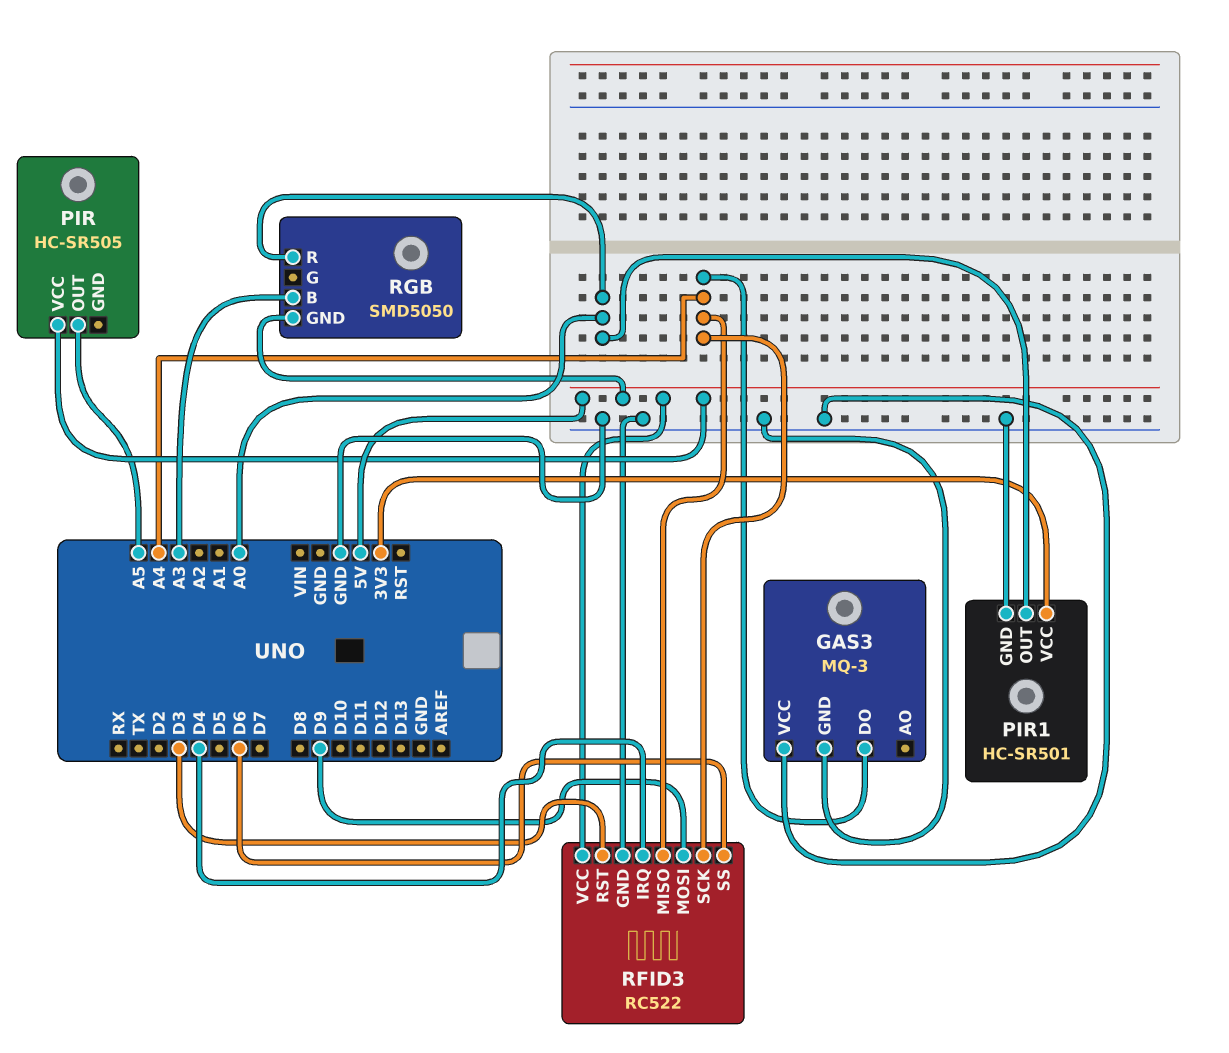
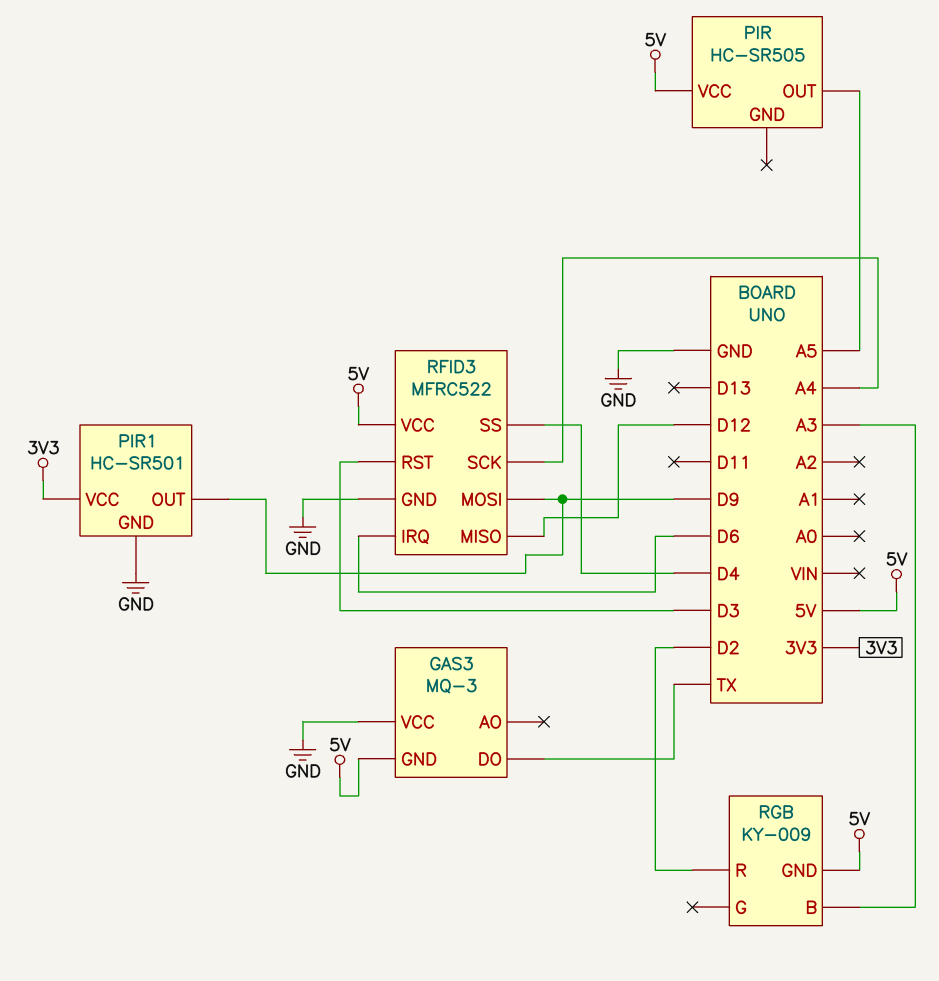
GAS3 pin DO: A4 -> TX
GAS3 pin GND: GND -> 5V
PIR1 pin OUT: A0 -> D9
RFID3: RC522 -> MFRC522
RFID3 pin IRQ: D4 -> D6
RFID3 pin MISO: A4 -> D12
RFID3 pin SS: D6 -> D4
RGB: SMD5050 -> KY-009
RGB pin R: A0 -> D2

